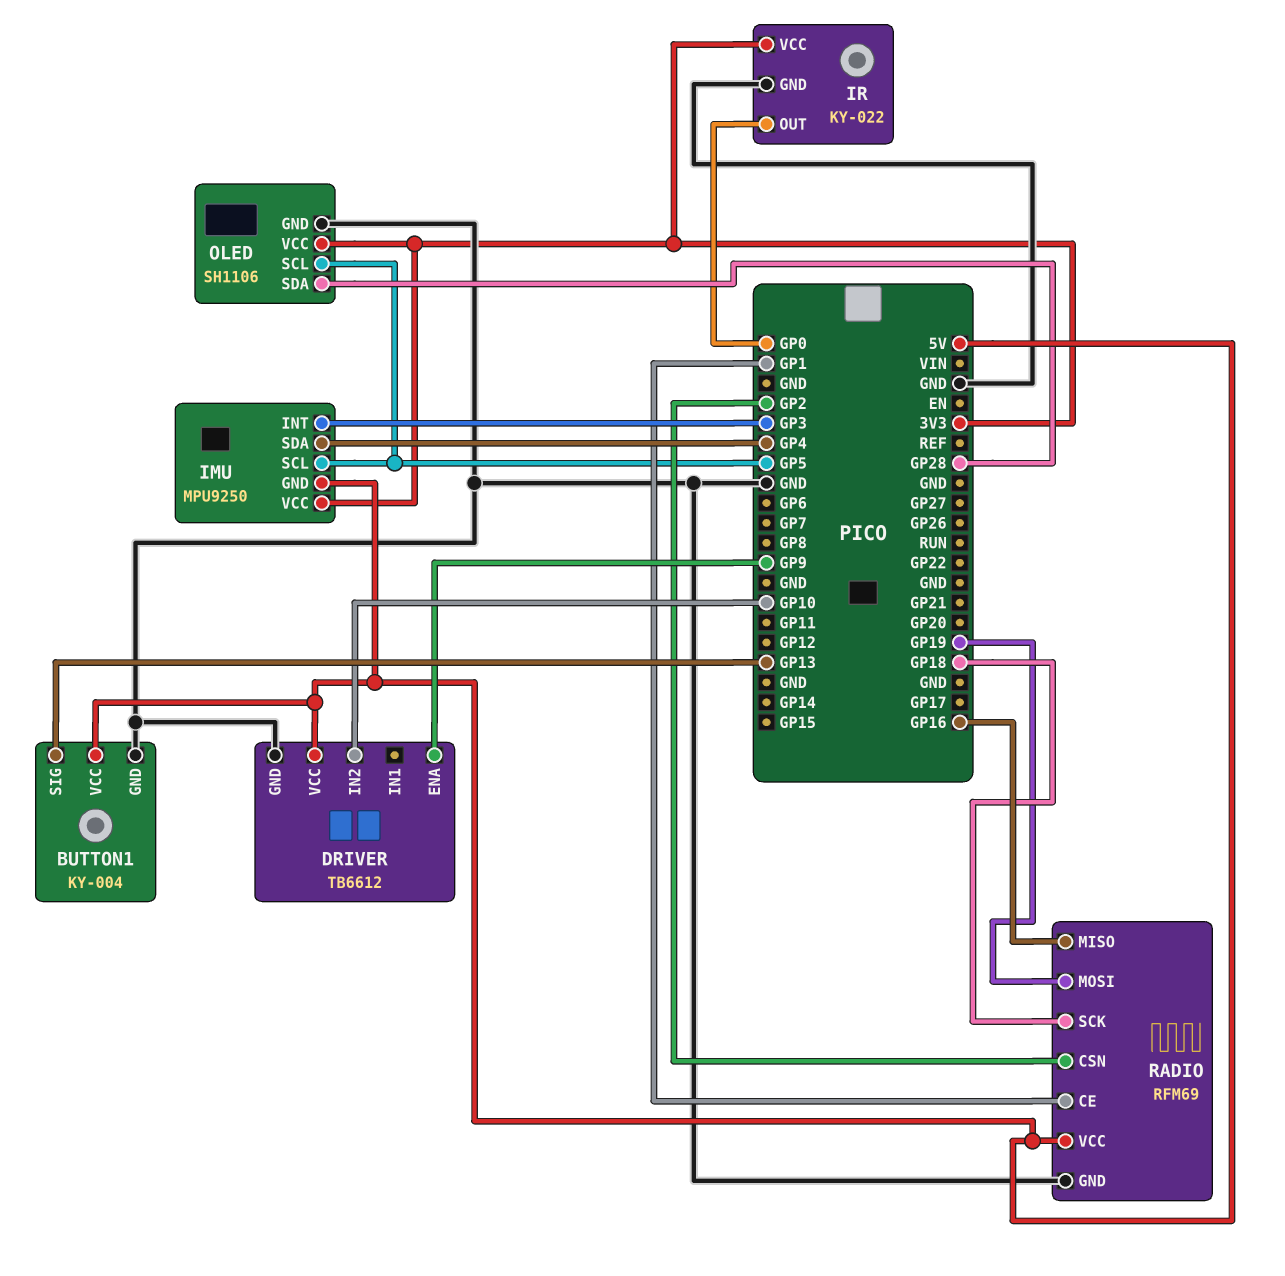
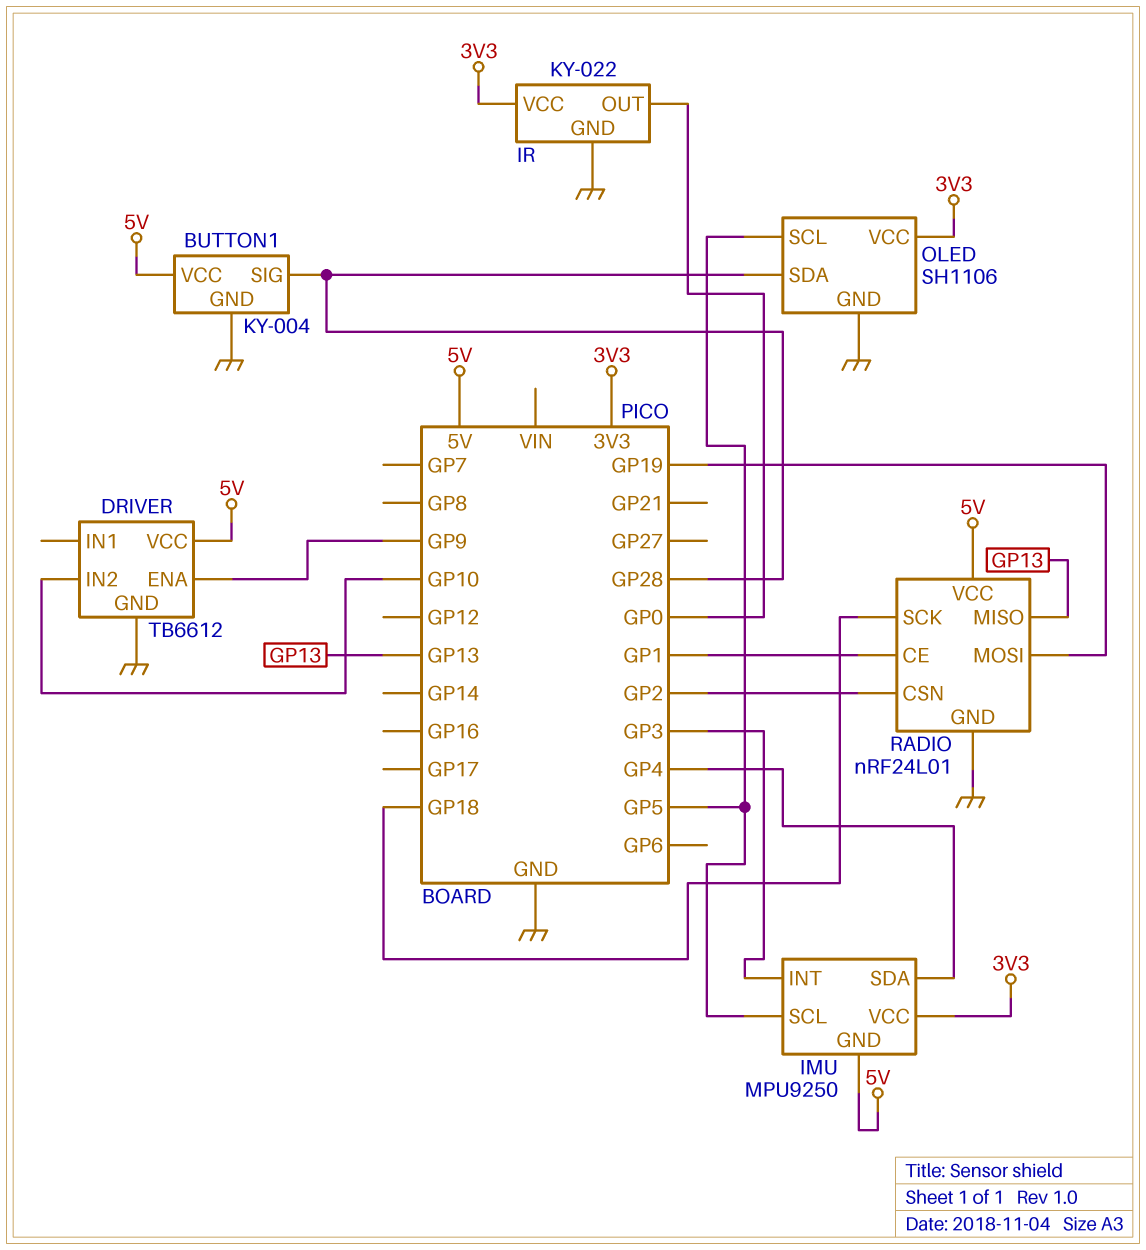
BUTTON1 pin SIG: GP13 -> GP28
RADIO: RFM69 -> nRF24L01
RADIO pin MISO: GP16 -> GP13

